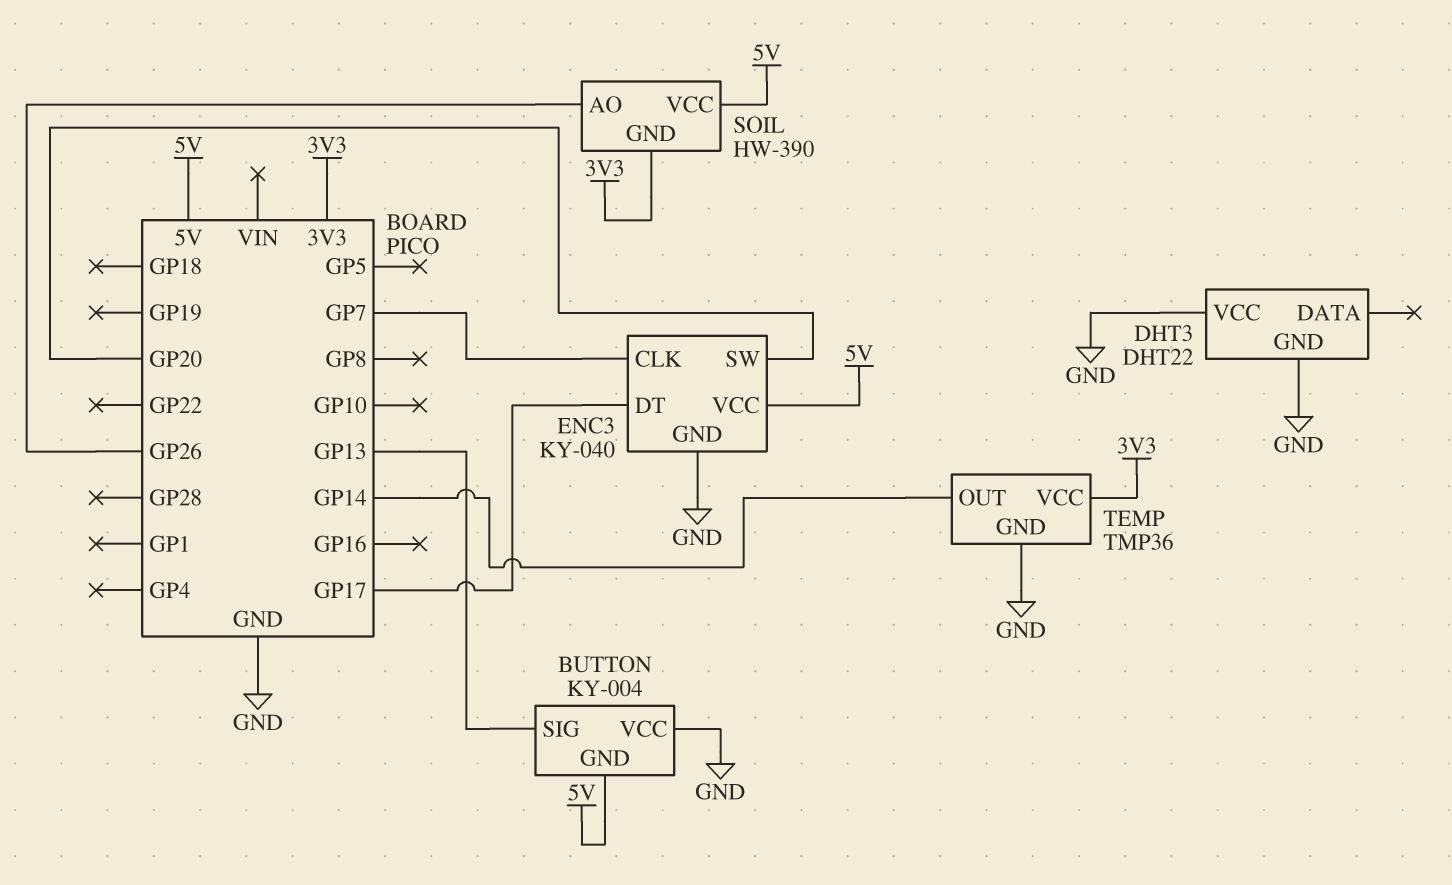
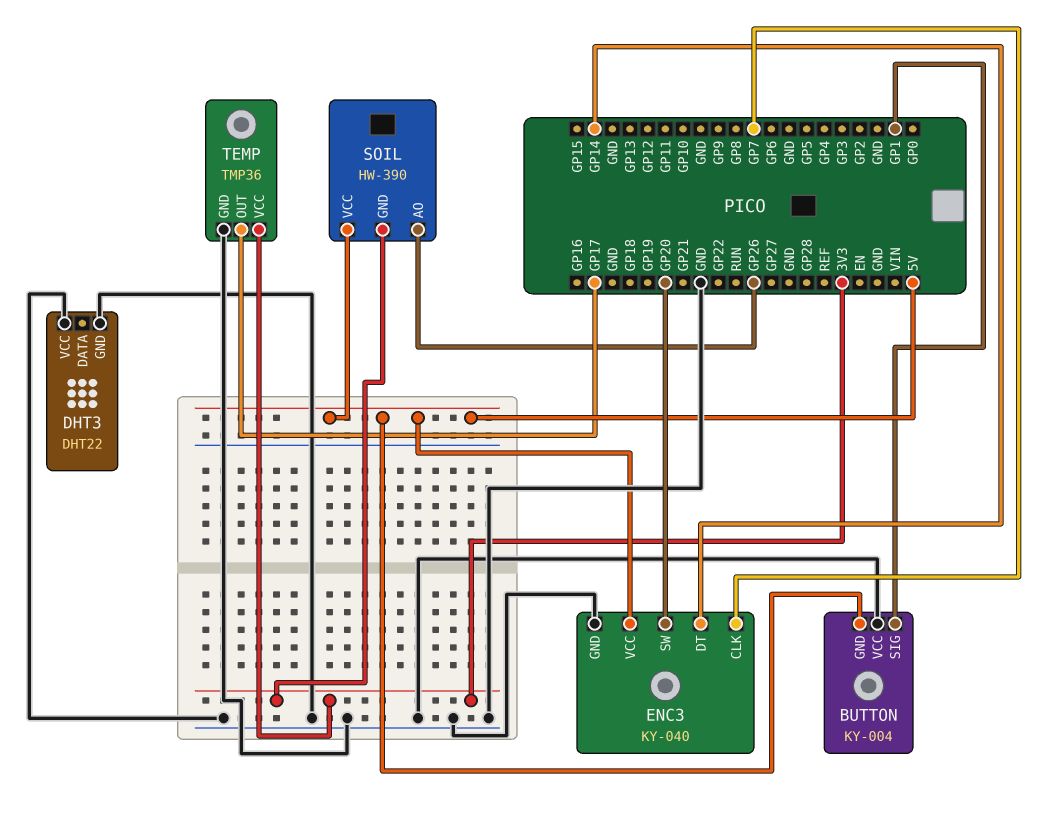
BUTTON pin SIG: GP13 -> GP1
ENC3 pin DT: GP17 -> GP14
TEMP pin OUT: GP14 -> GP17

